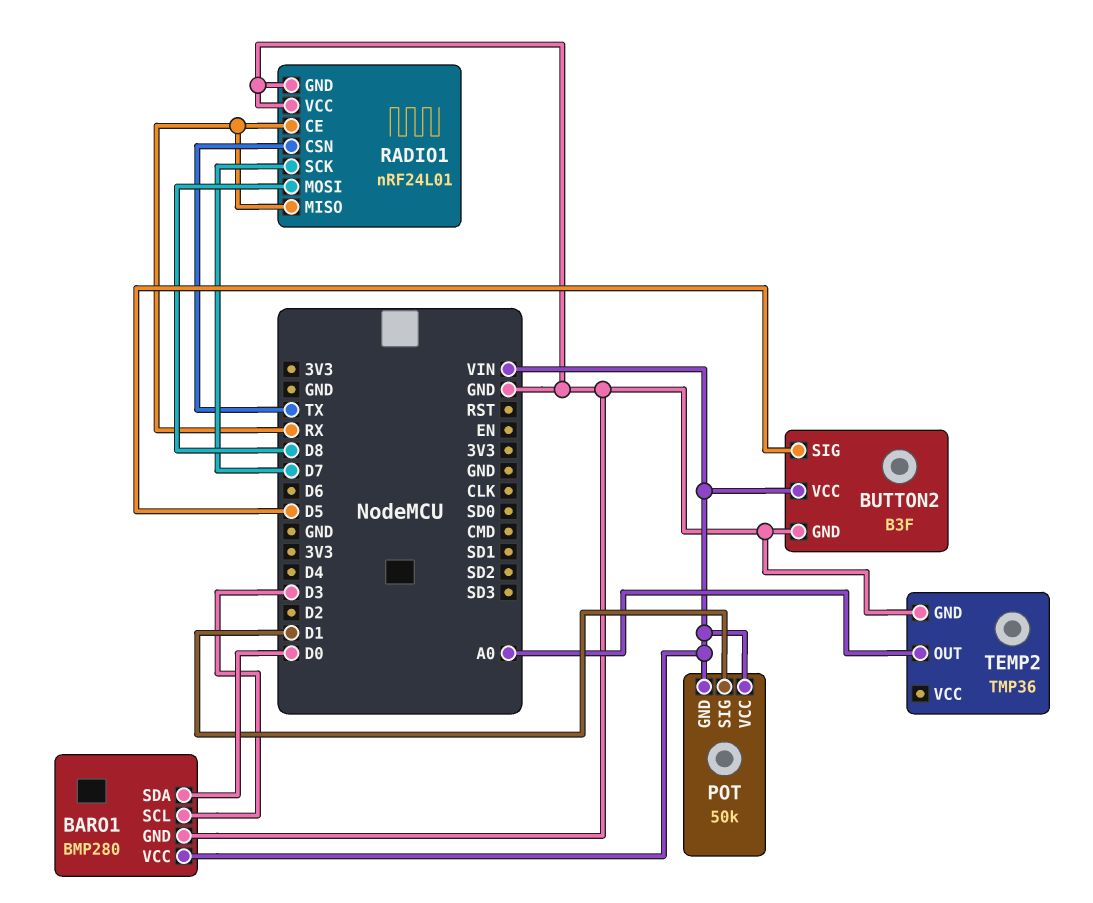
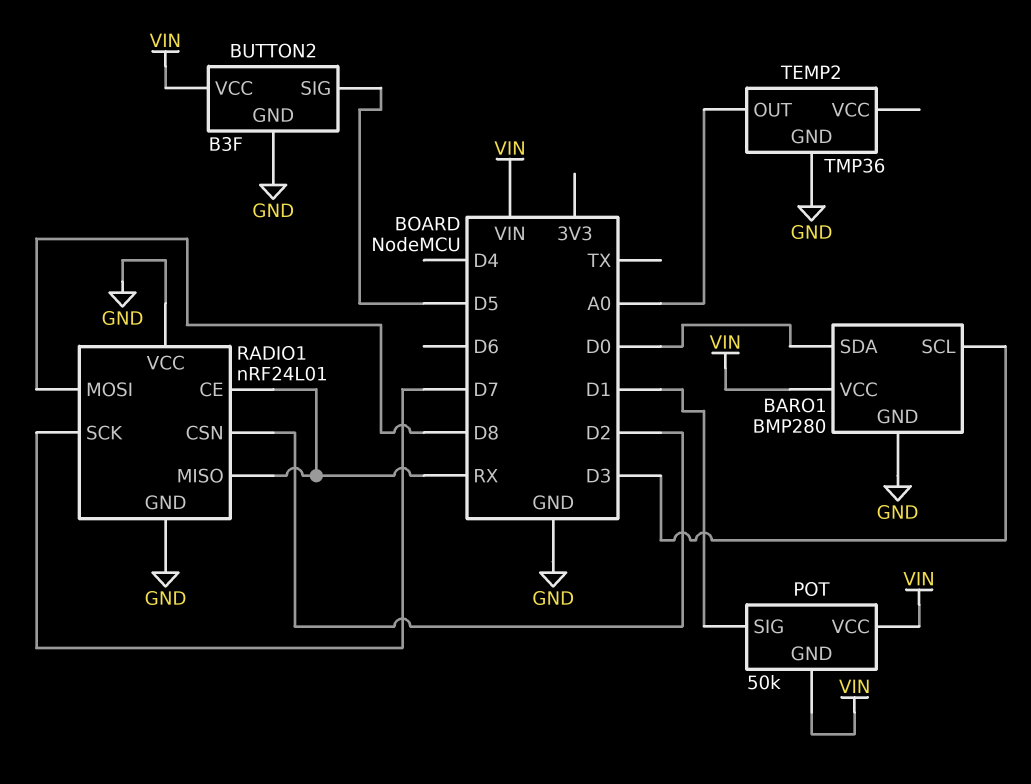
RADIO1 pin CSN: TX -> D2

